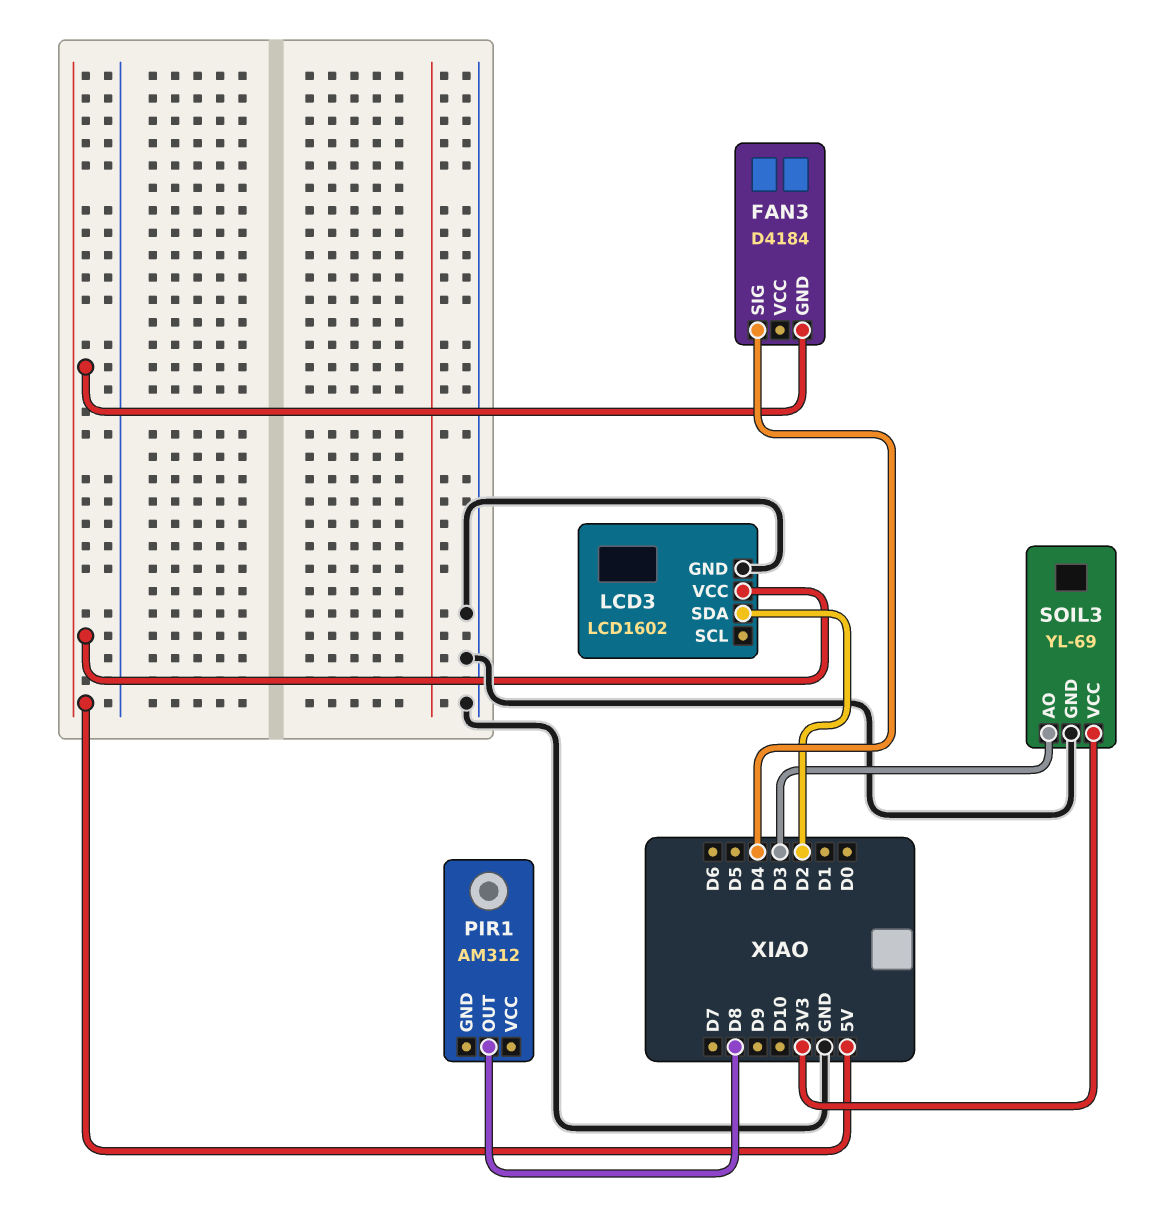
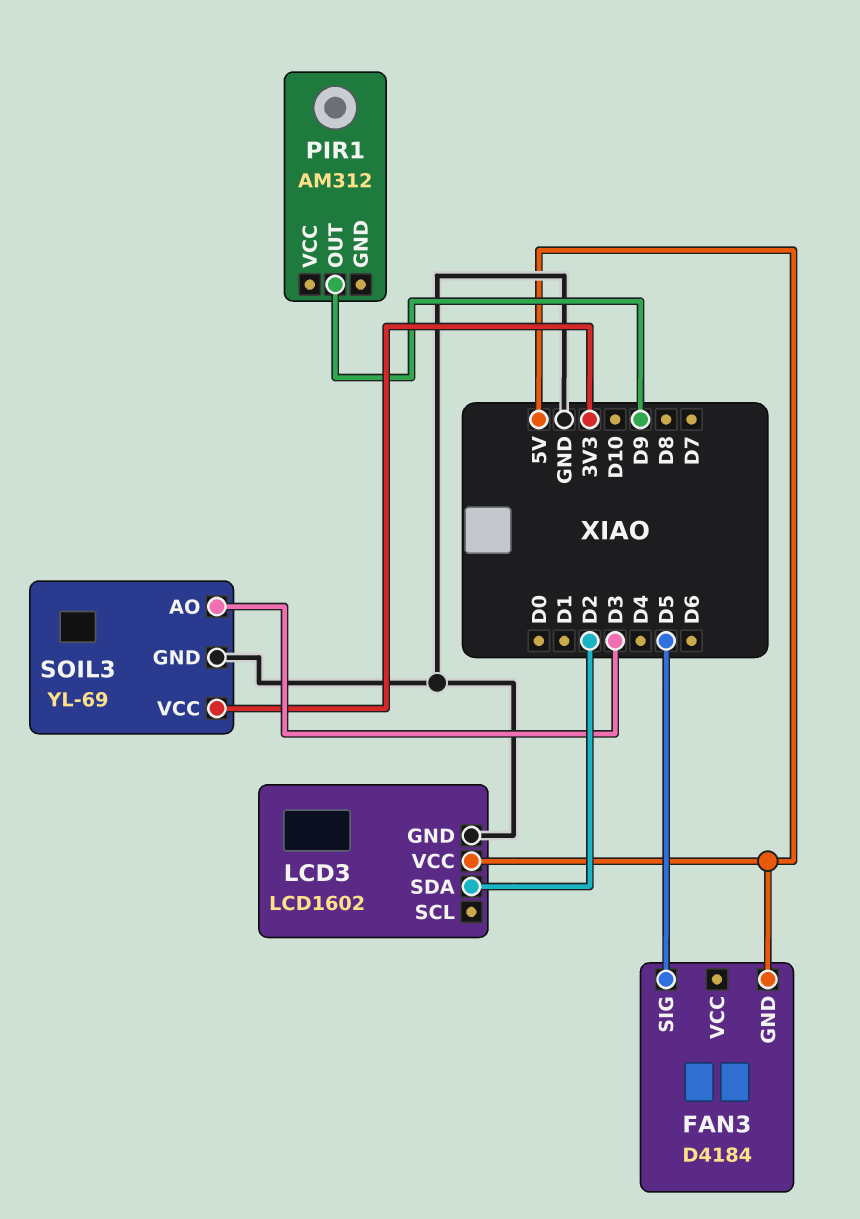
FAN3 pin SIG: D4 -> D5
PIR1 pin OUT: D8 -> D9

